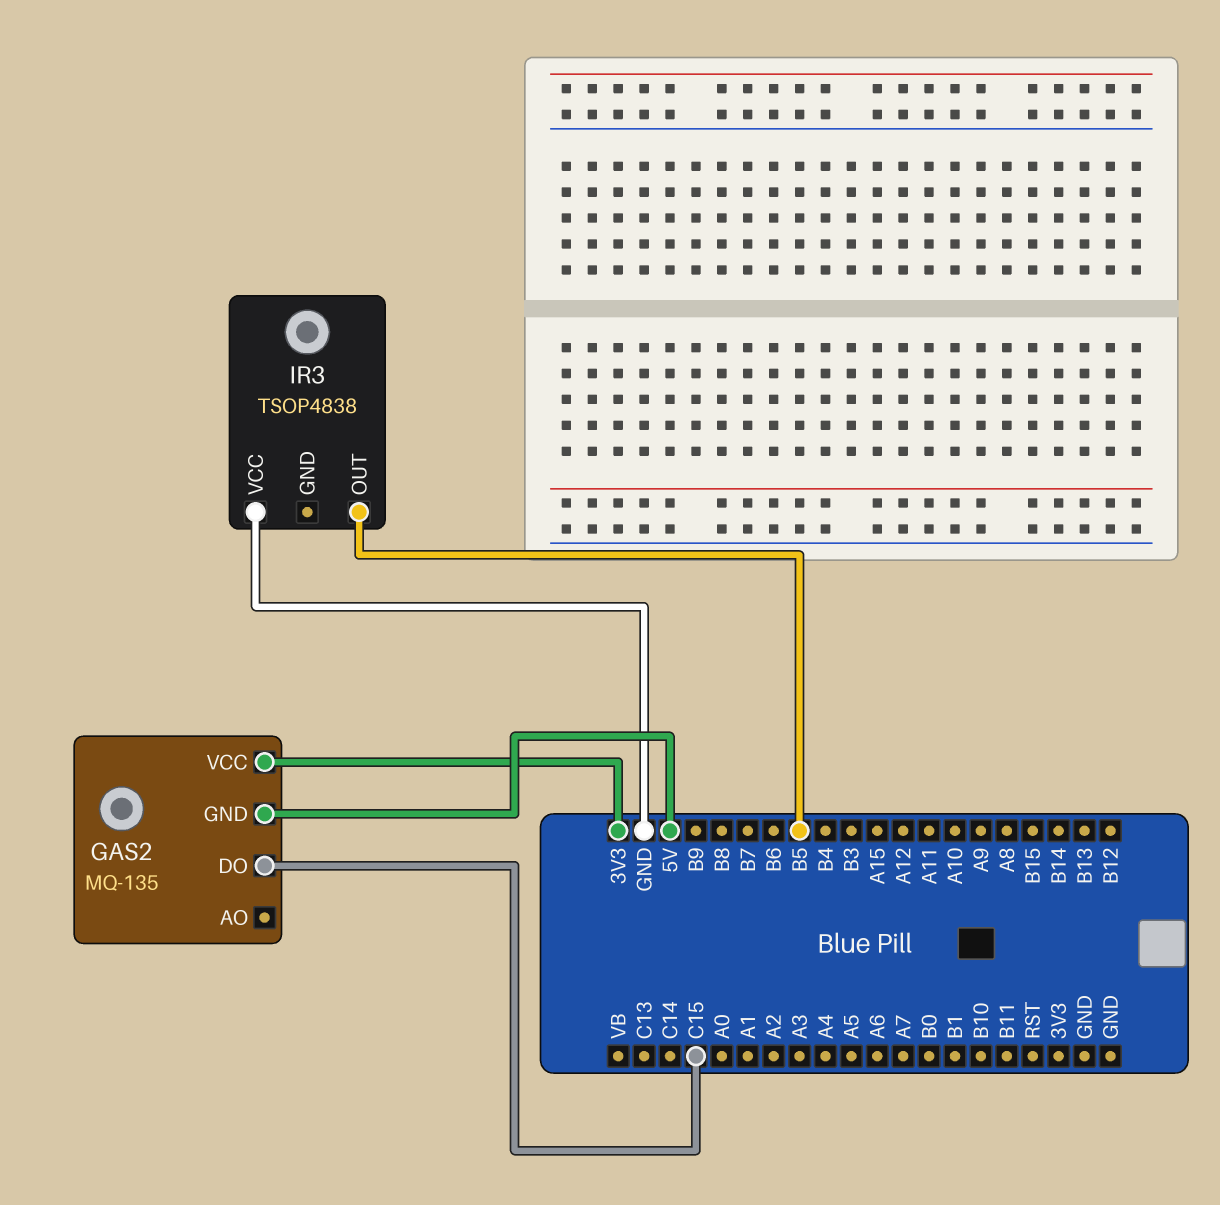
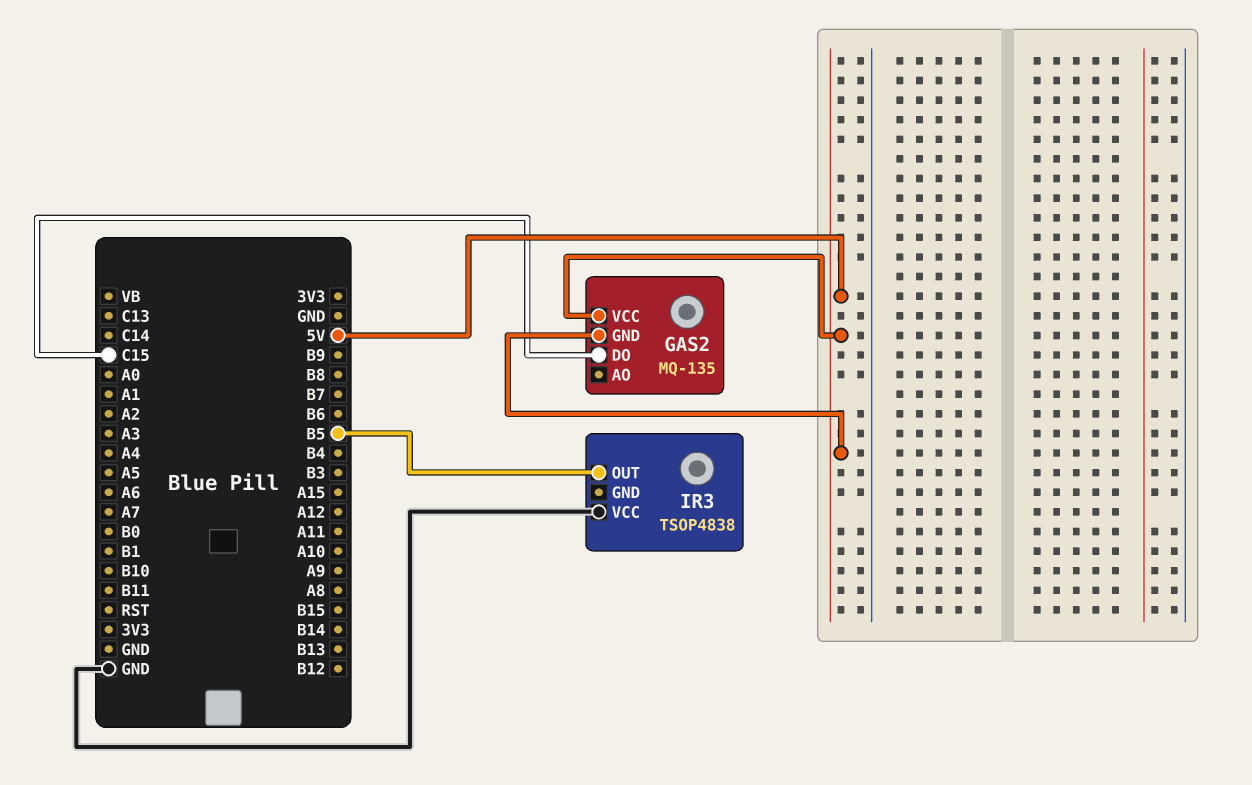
GAS2 pin VCC: 3V3 -> 5V

